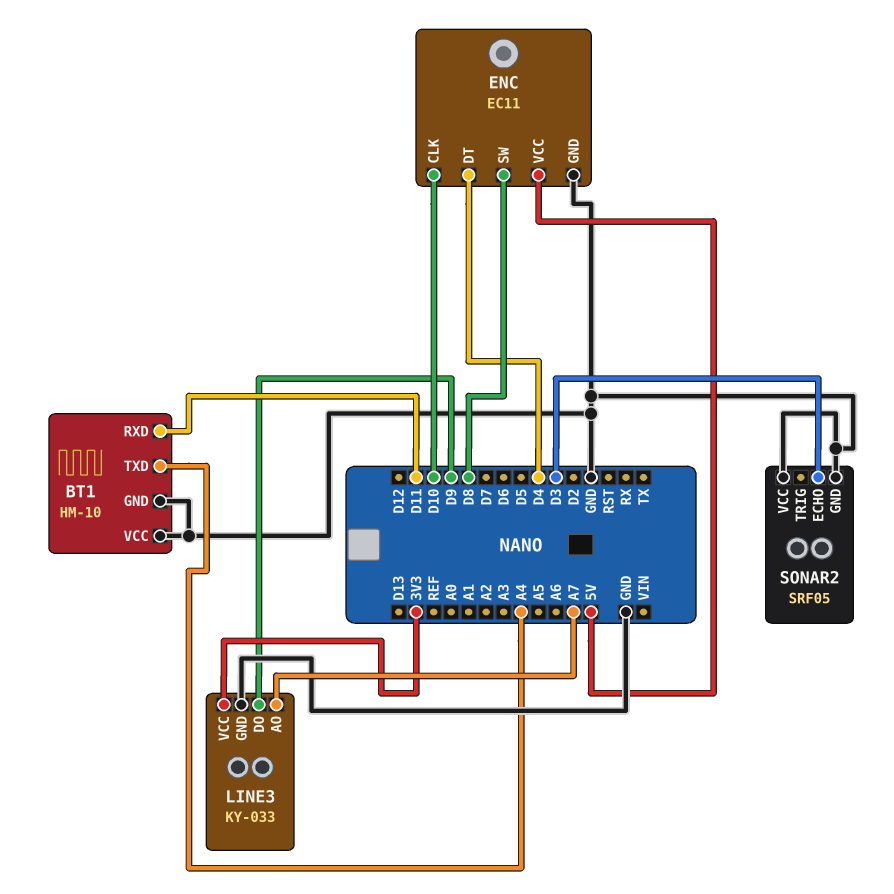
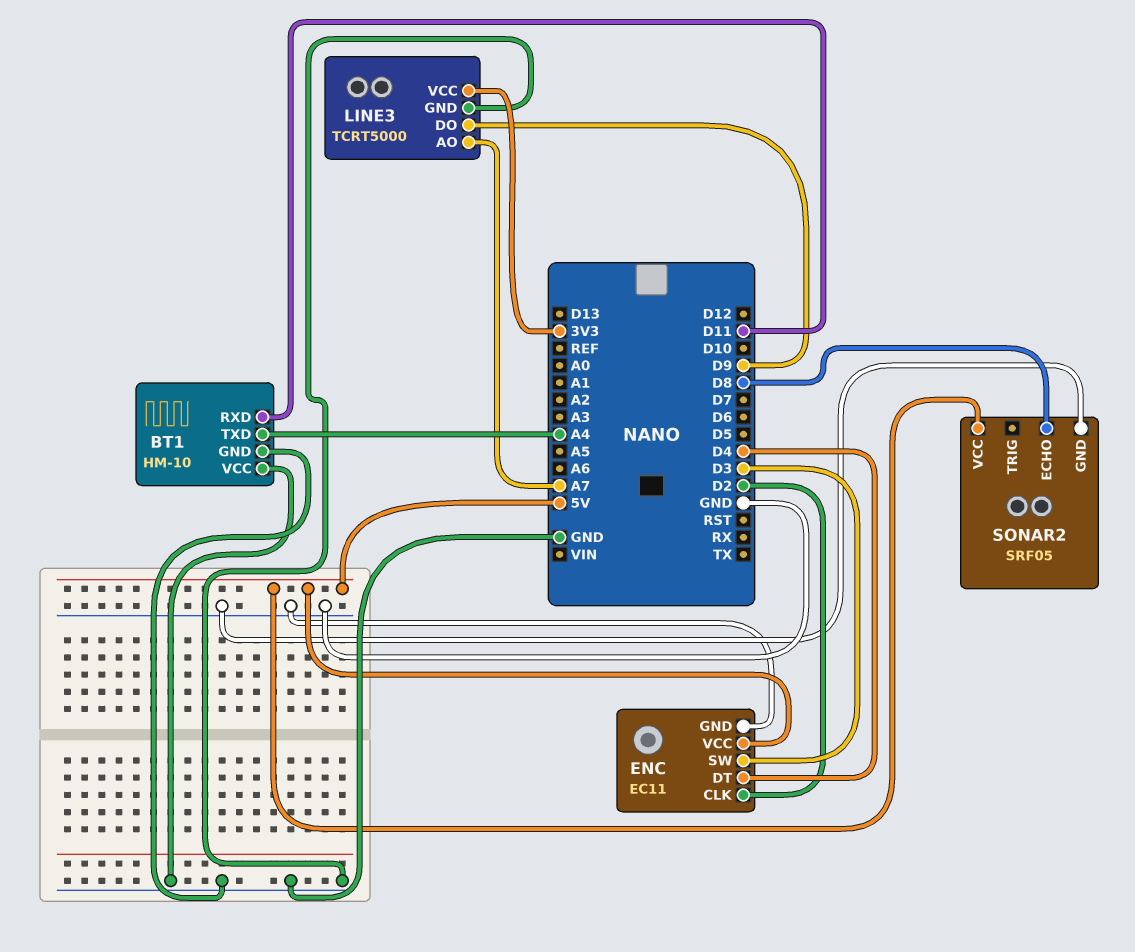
ENC pin CLK: D10 -> D2
ENC pin SW: D8 -> D3
LINE3: KY-033 -> TCRT5000
SONAR2 pin ECHO: D3 -> D8
SONAR2 pin VCC: GND -> 5V

